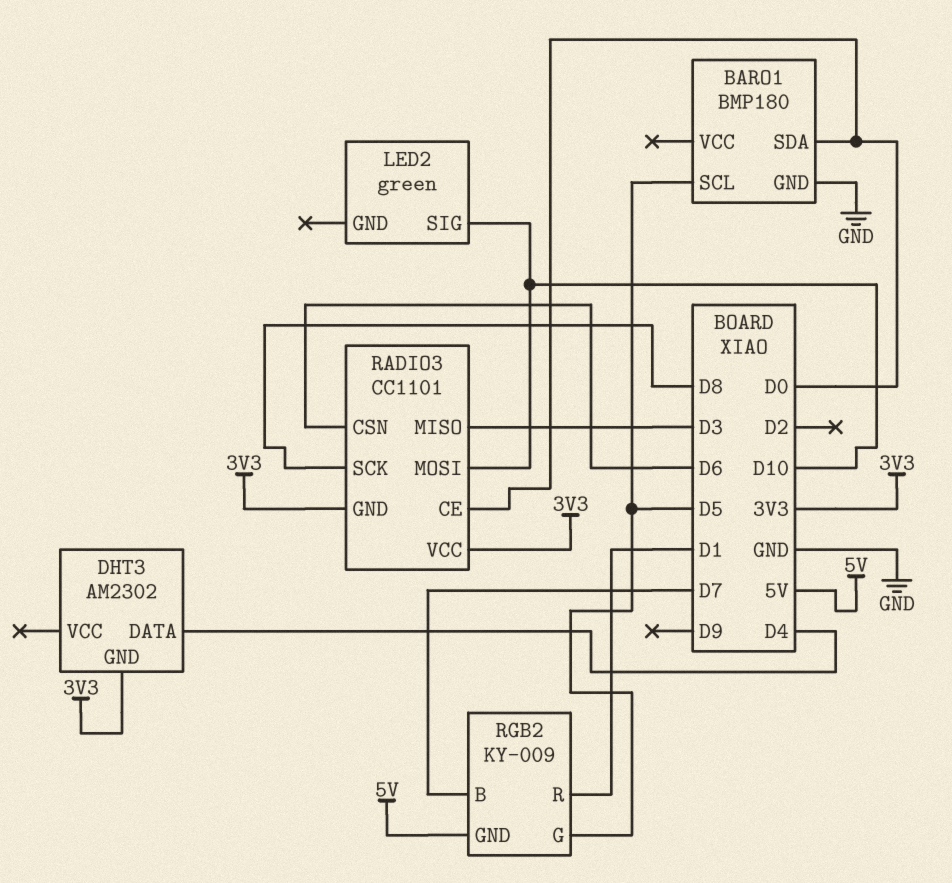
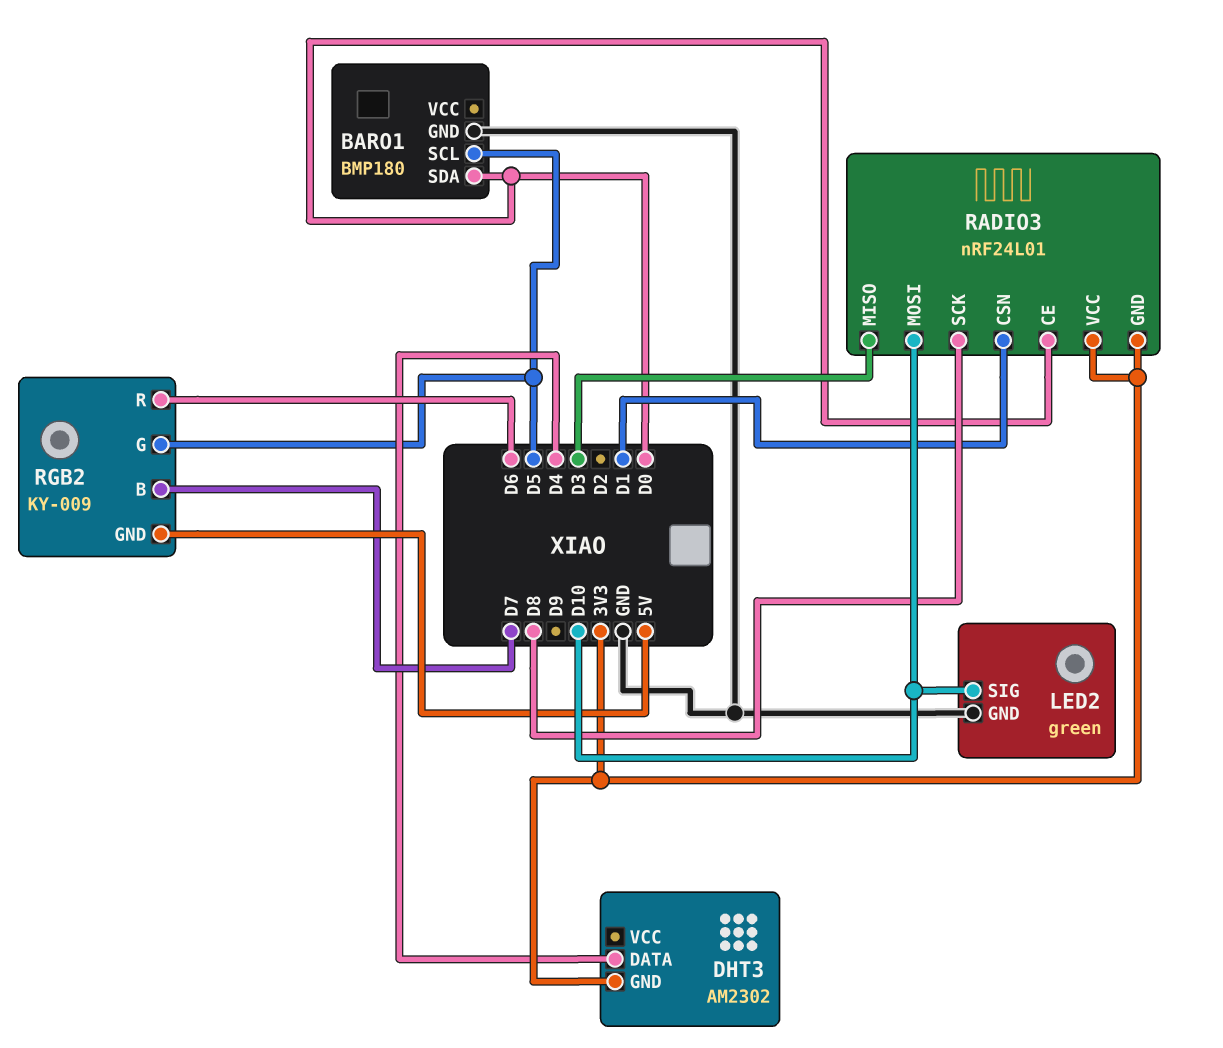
LED2 pin GND: none -> GND
RADIO3: CC1101 -> nRF24L01
RADIO3 pin CSN: D6 -> D1
RGB2 pin R: D1 -> D6

